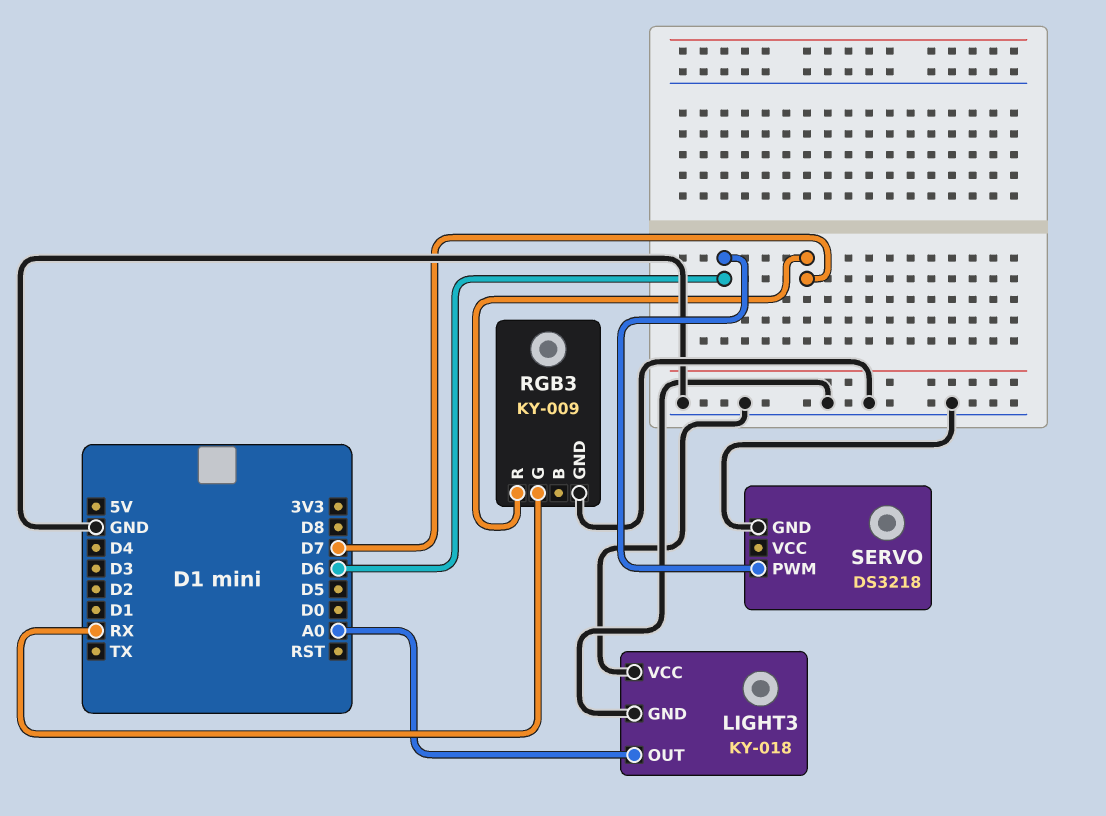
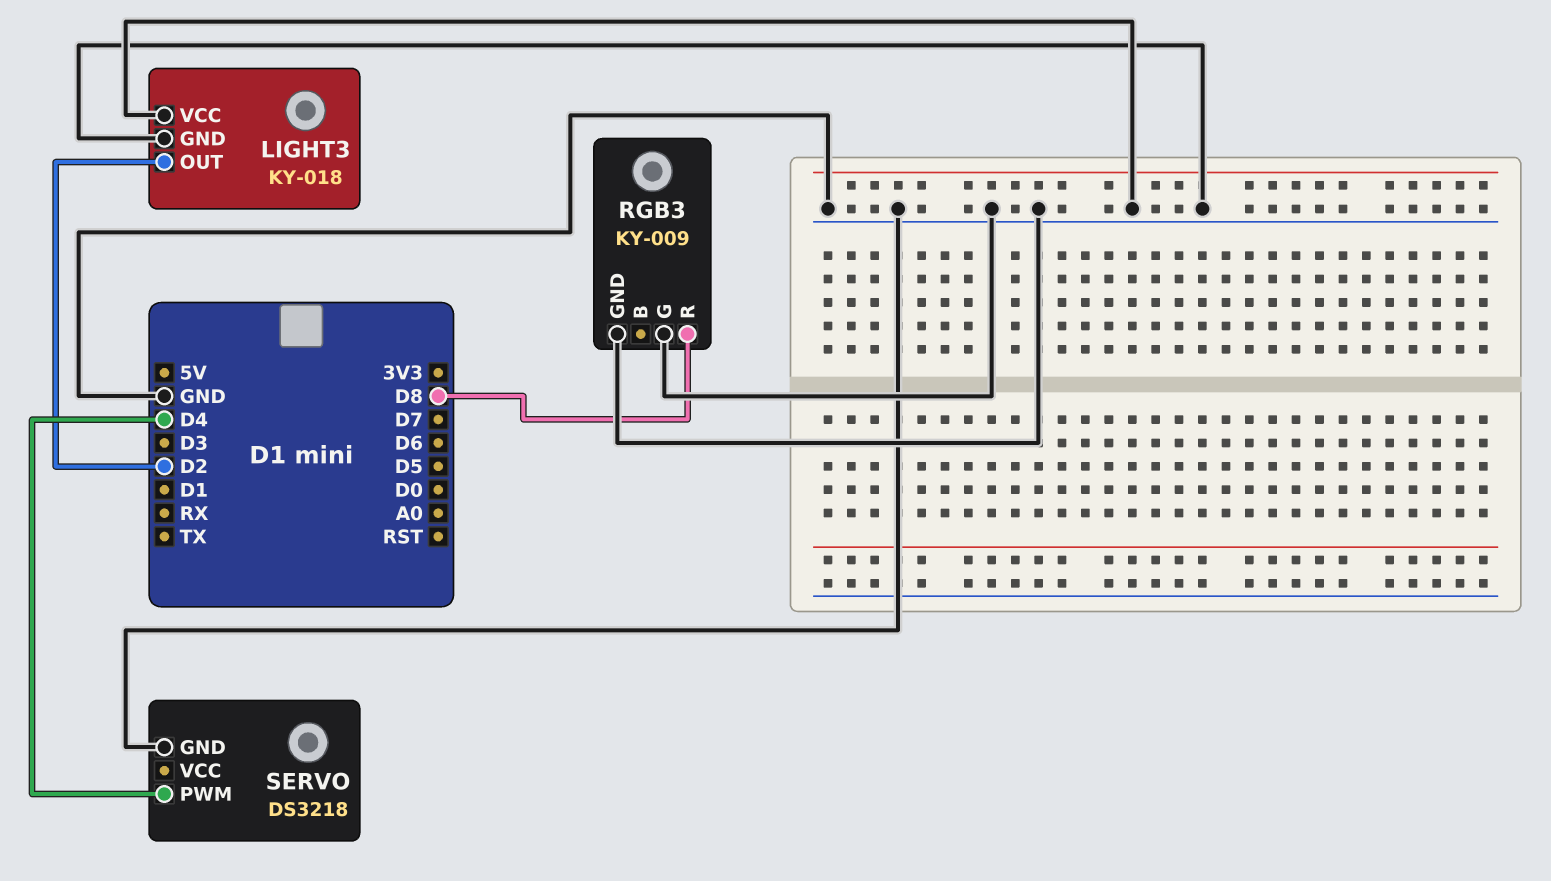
LIGHT3 pin OUT: A0 -> D2
RGB3 pin G: RX -> GND
RGB3 pin R: D7 -> D8
SERVO pin PWM: D6 -> D4

